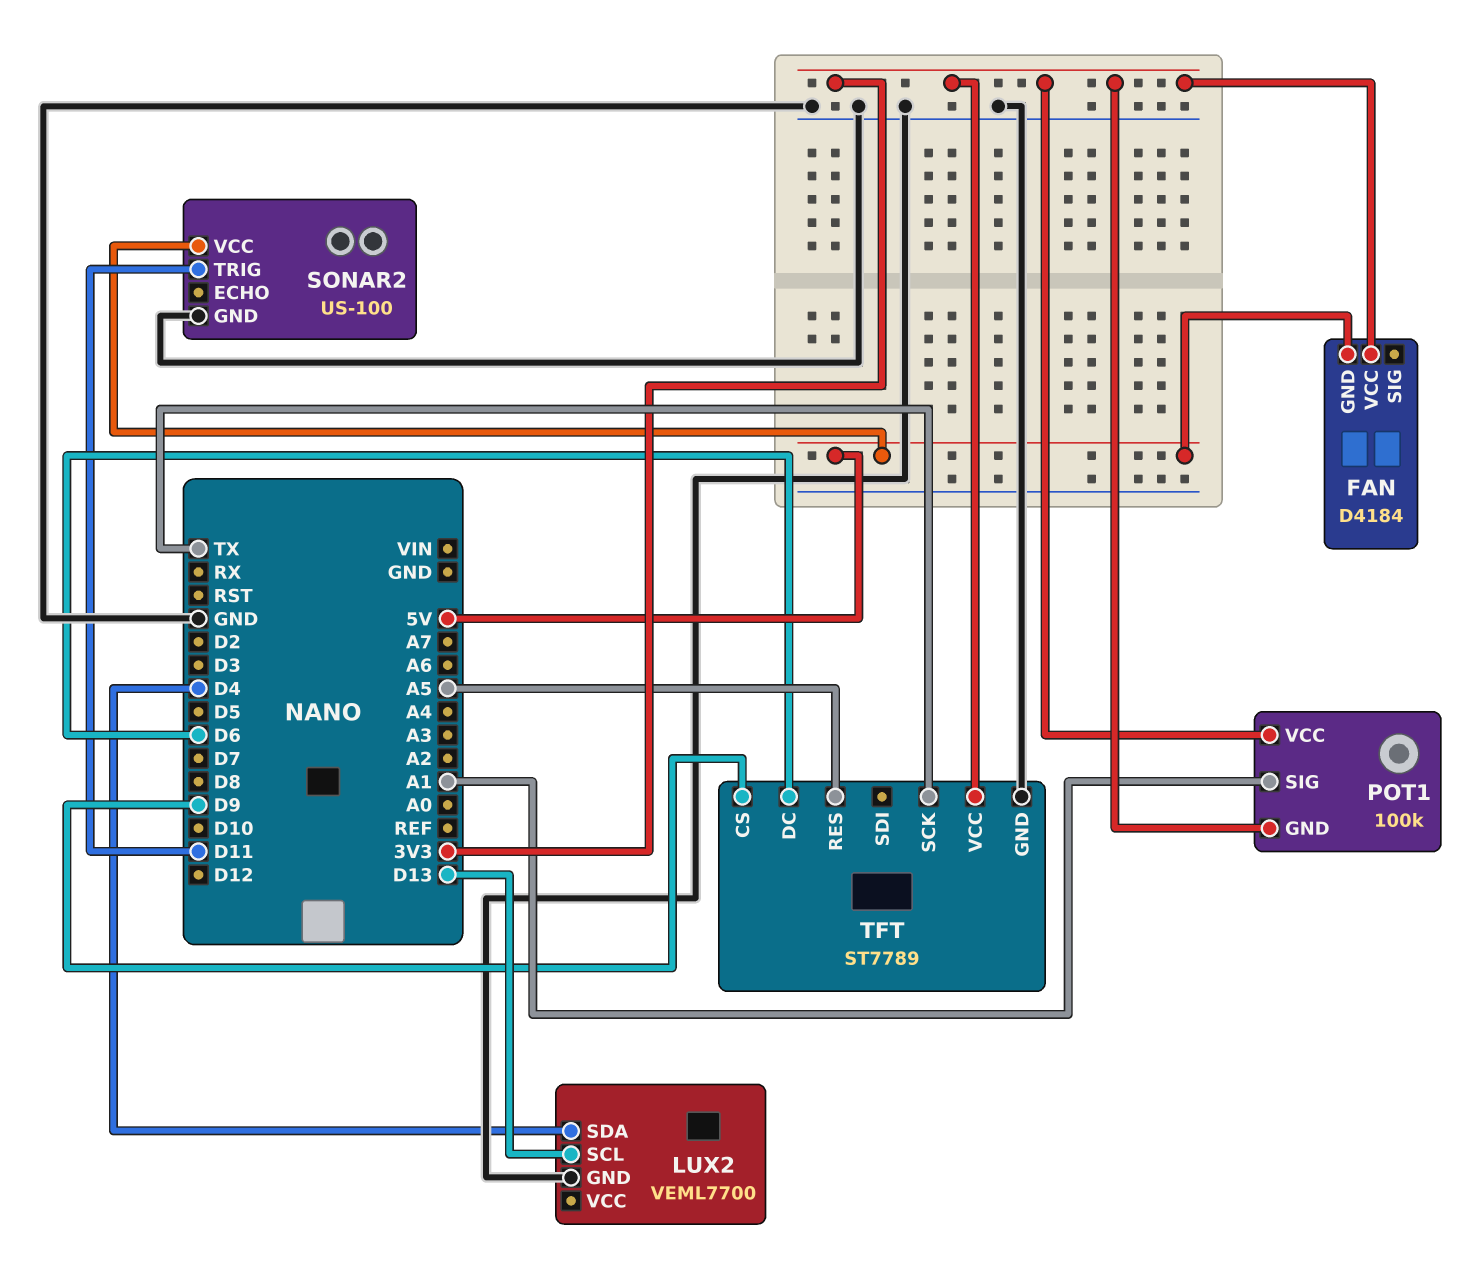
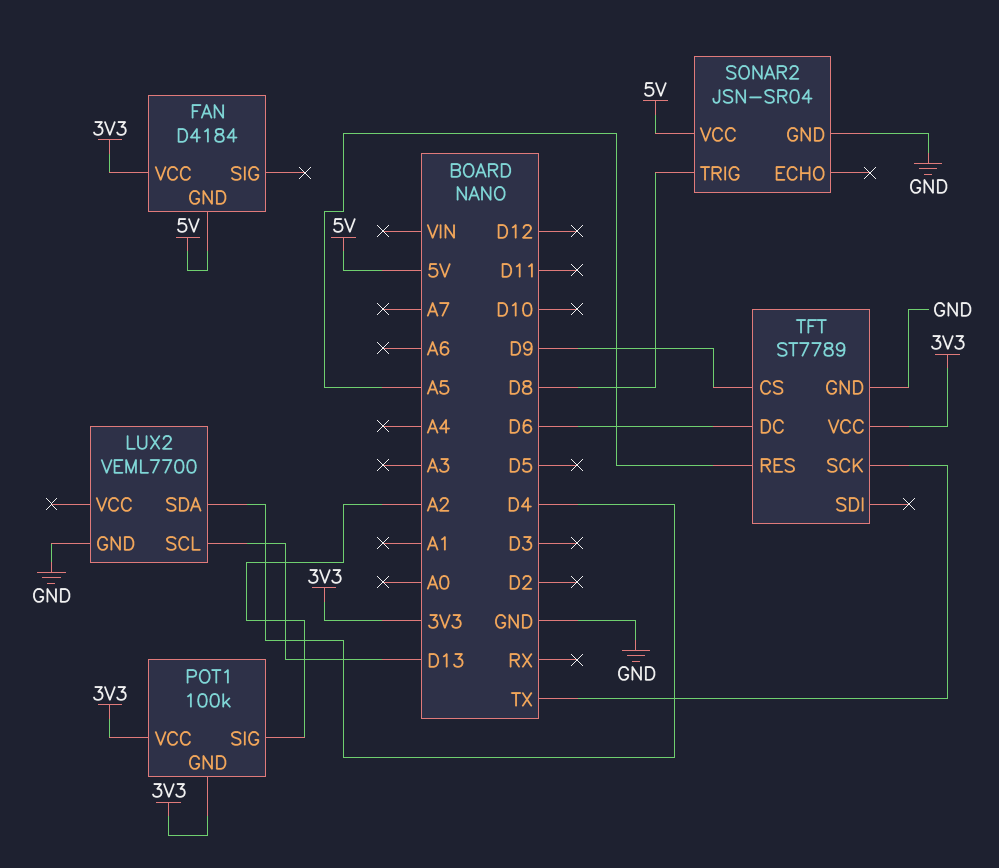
POT1 pin SIG: A1 -> A2
SONAR2: US-100 -> JSN-SR04
SONAR2 pin TRIG: D11 -> D8

